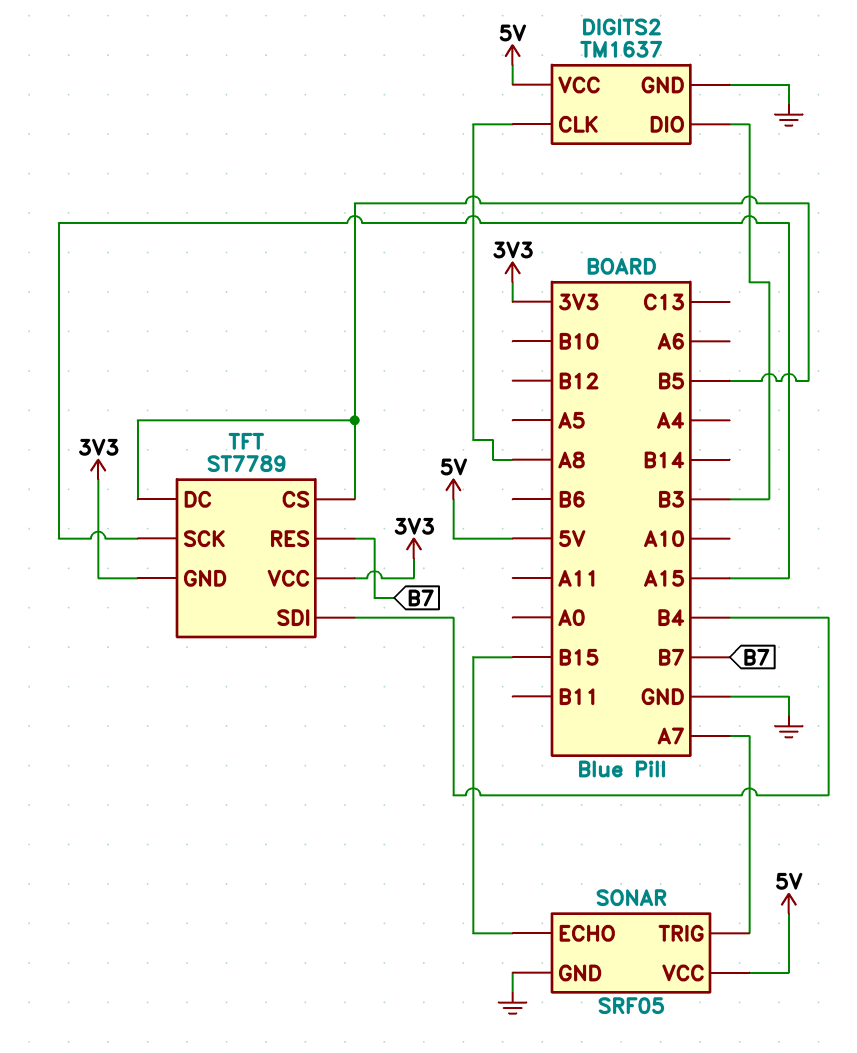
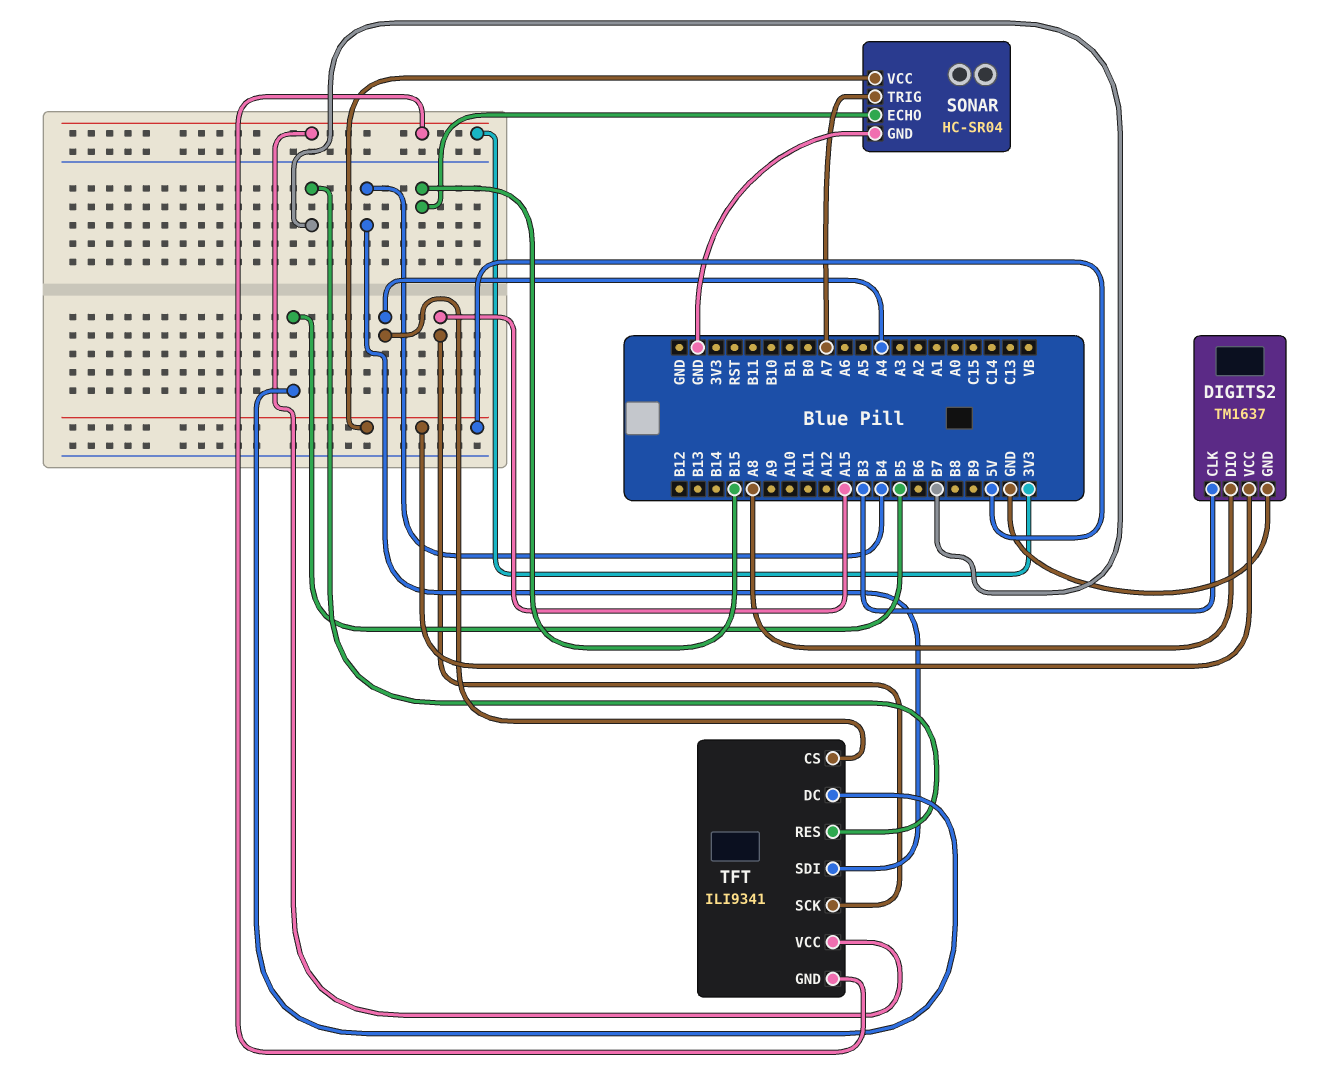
DIGITS2 pin CLK: A8 -> B3
DIGITS2 pin DIO: B3 -> A8
SONAR: SRF05 -> HC-SR04
TFT: ST7789 -> ILI9341
TFT pin CS: B5 -> A4

